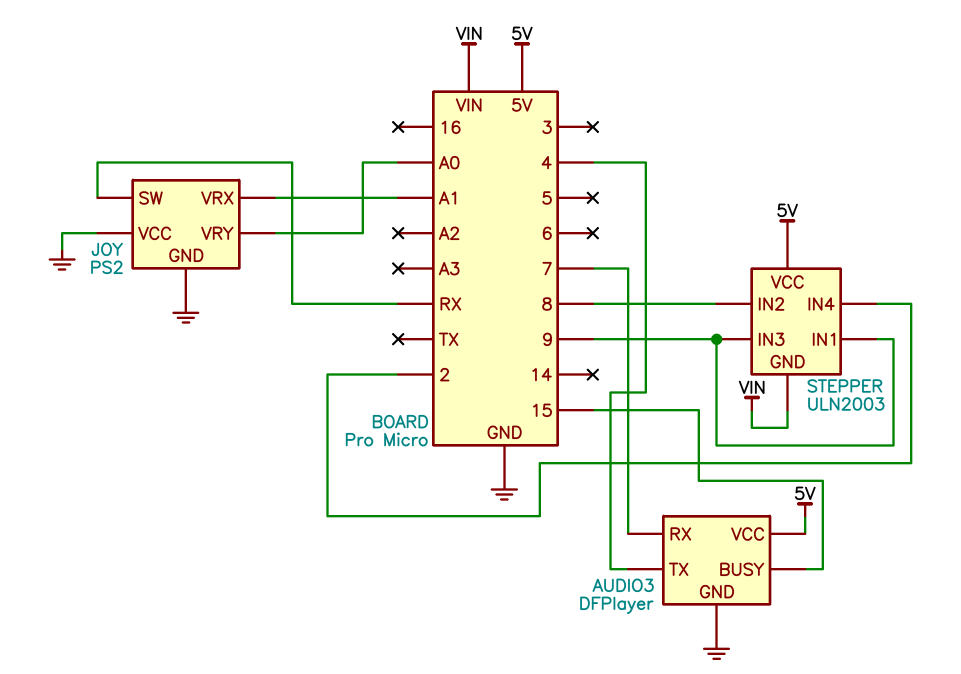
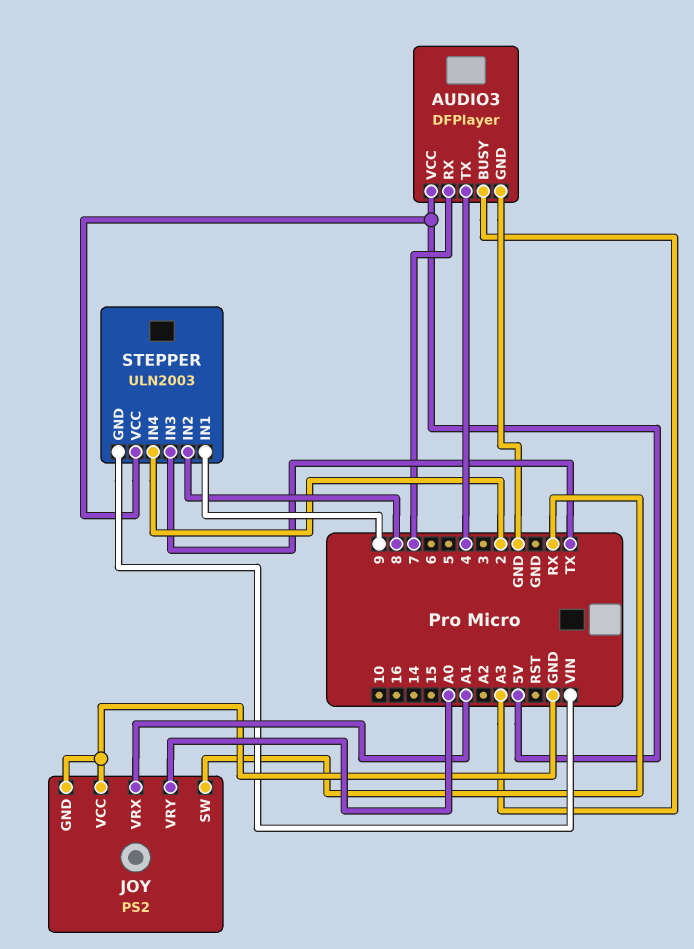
AUDIO3 pin BUSY: 15 -> A3
STEPPER pin IN3: 9 -> TX

